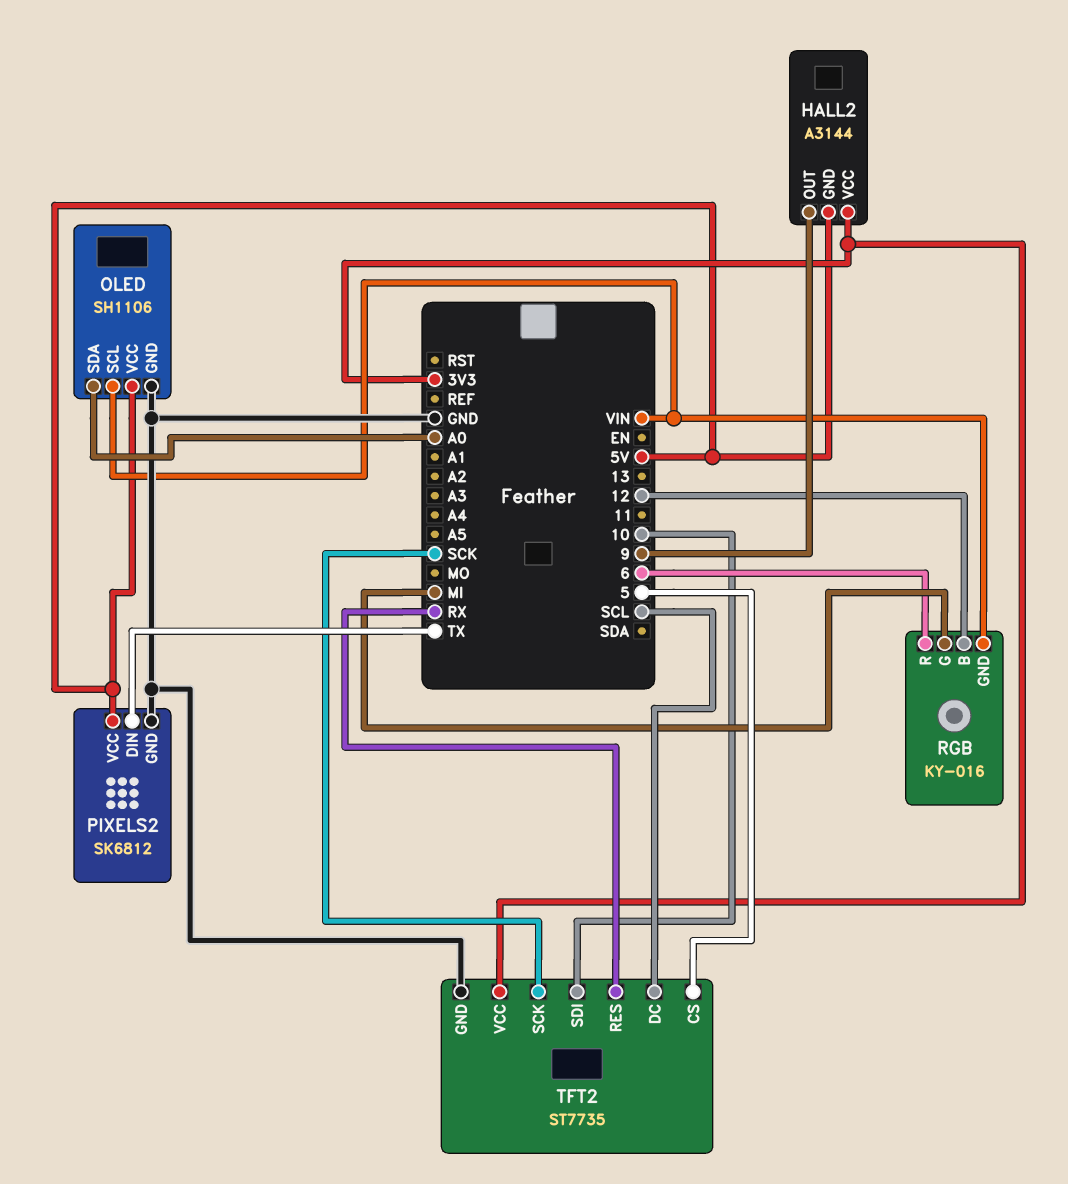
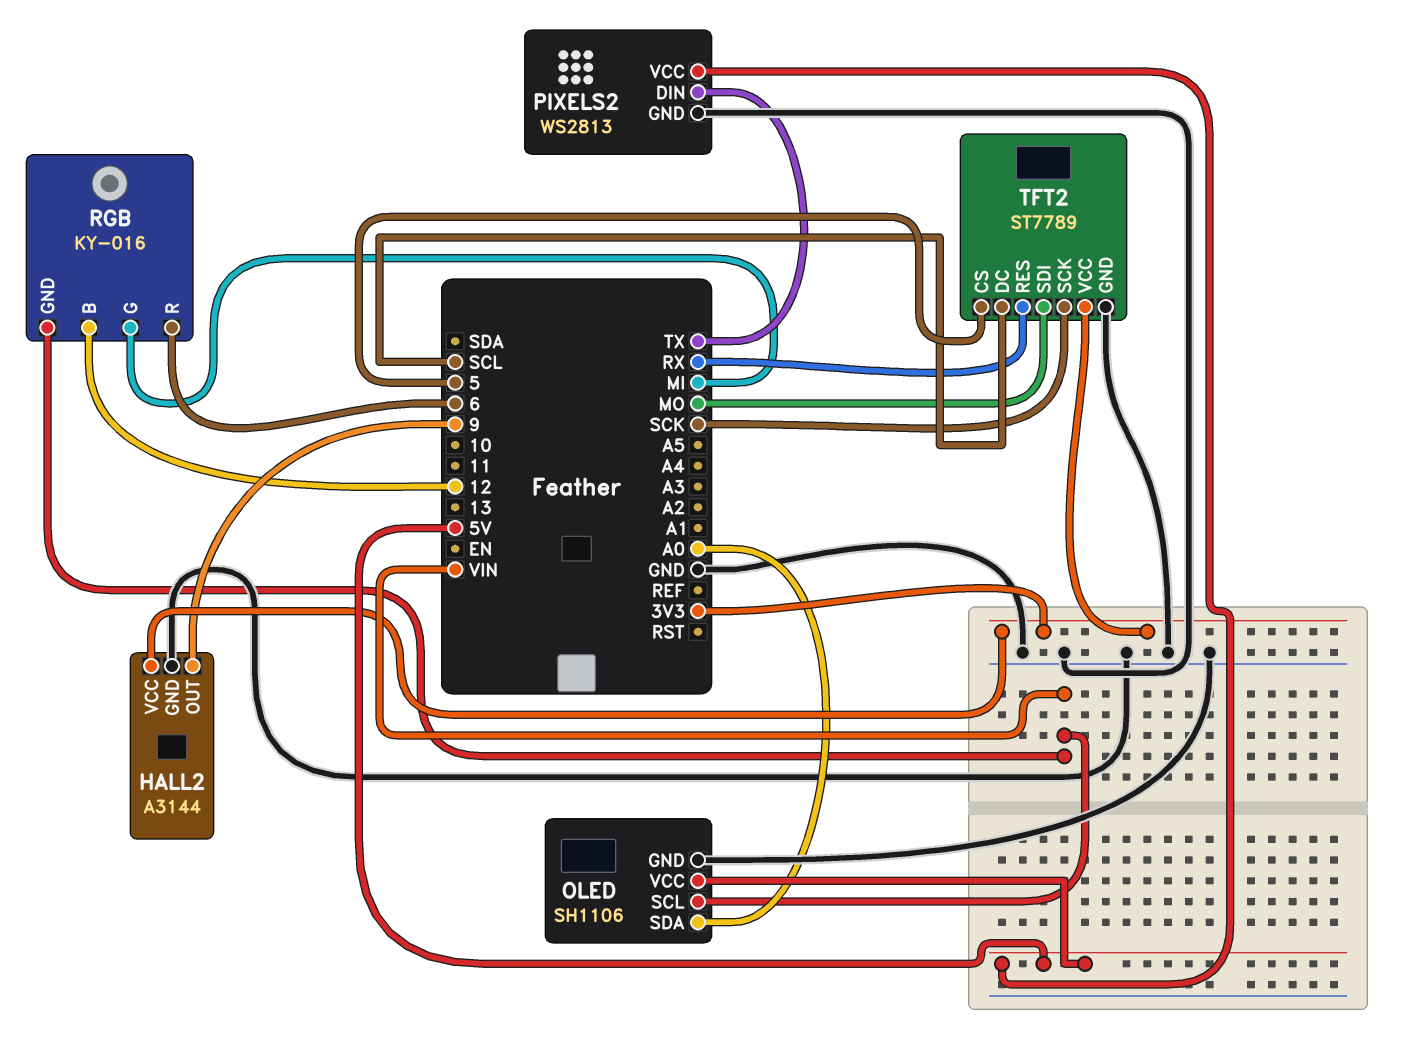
HALL2 pin GND: 5V -> GND
PIXELS2: SK6812 -> WS2813
TFT2: ST7735 -> ST7789
TFT2 pin SDI: 10 -> MO

